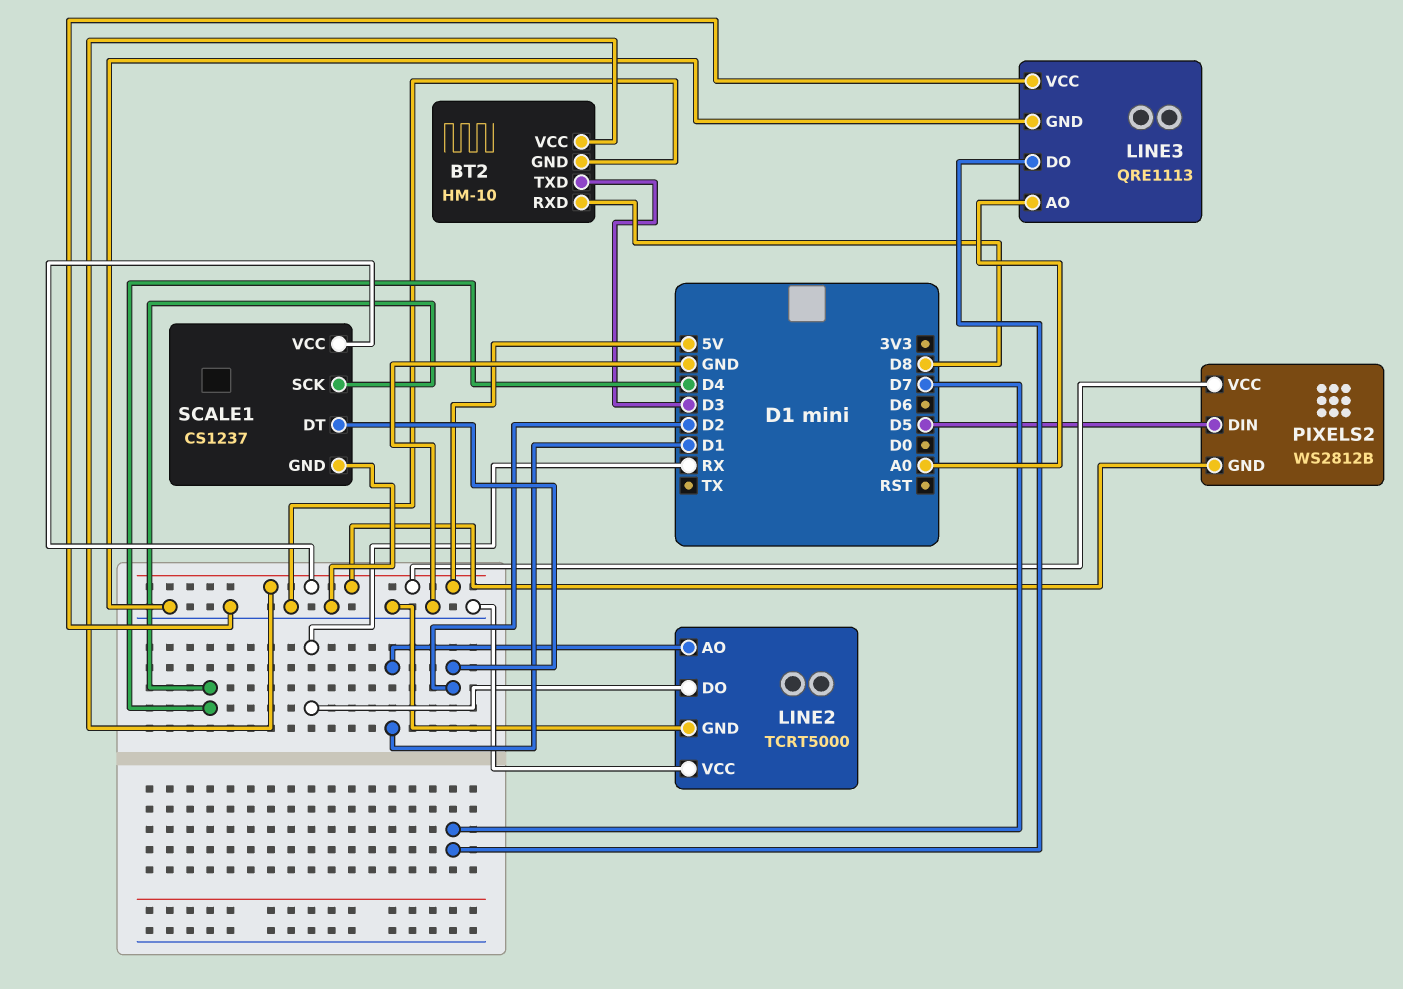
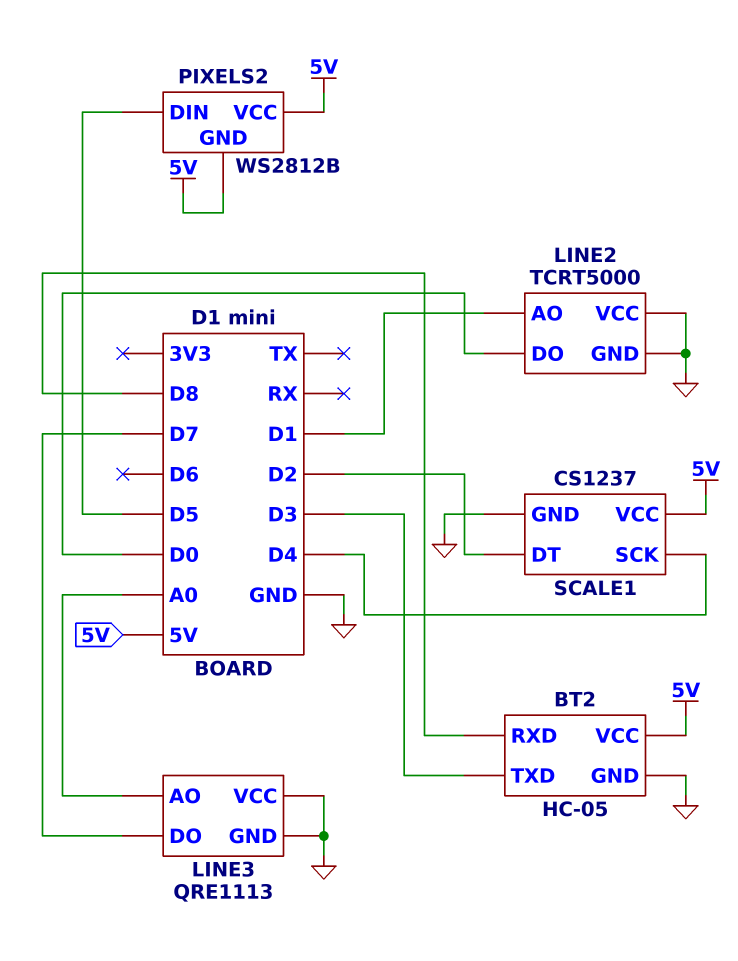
BT2: HM-10 -> HC-05
LINE2 pin DO: RX -> D0

